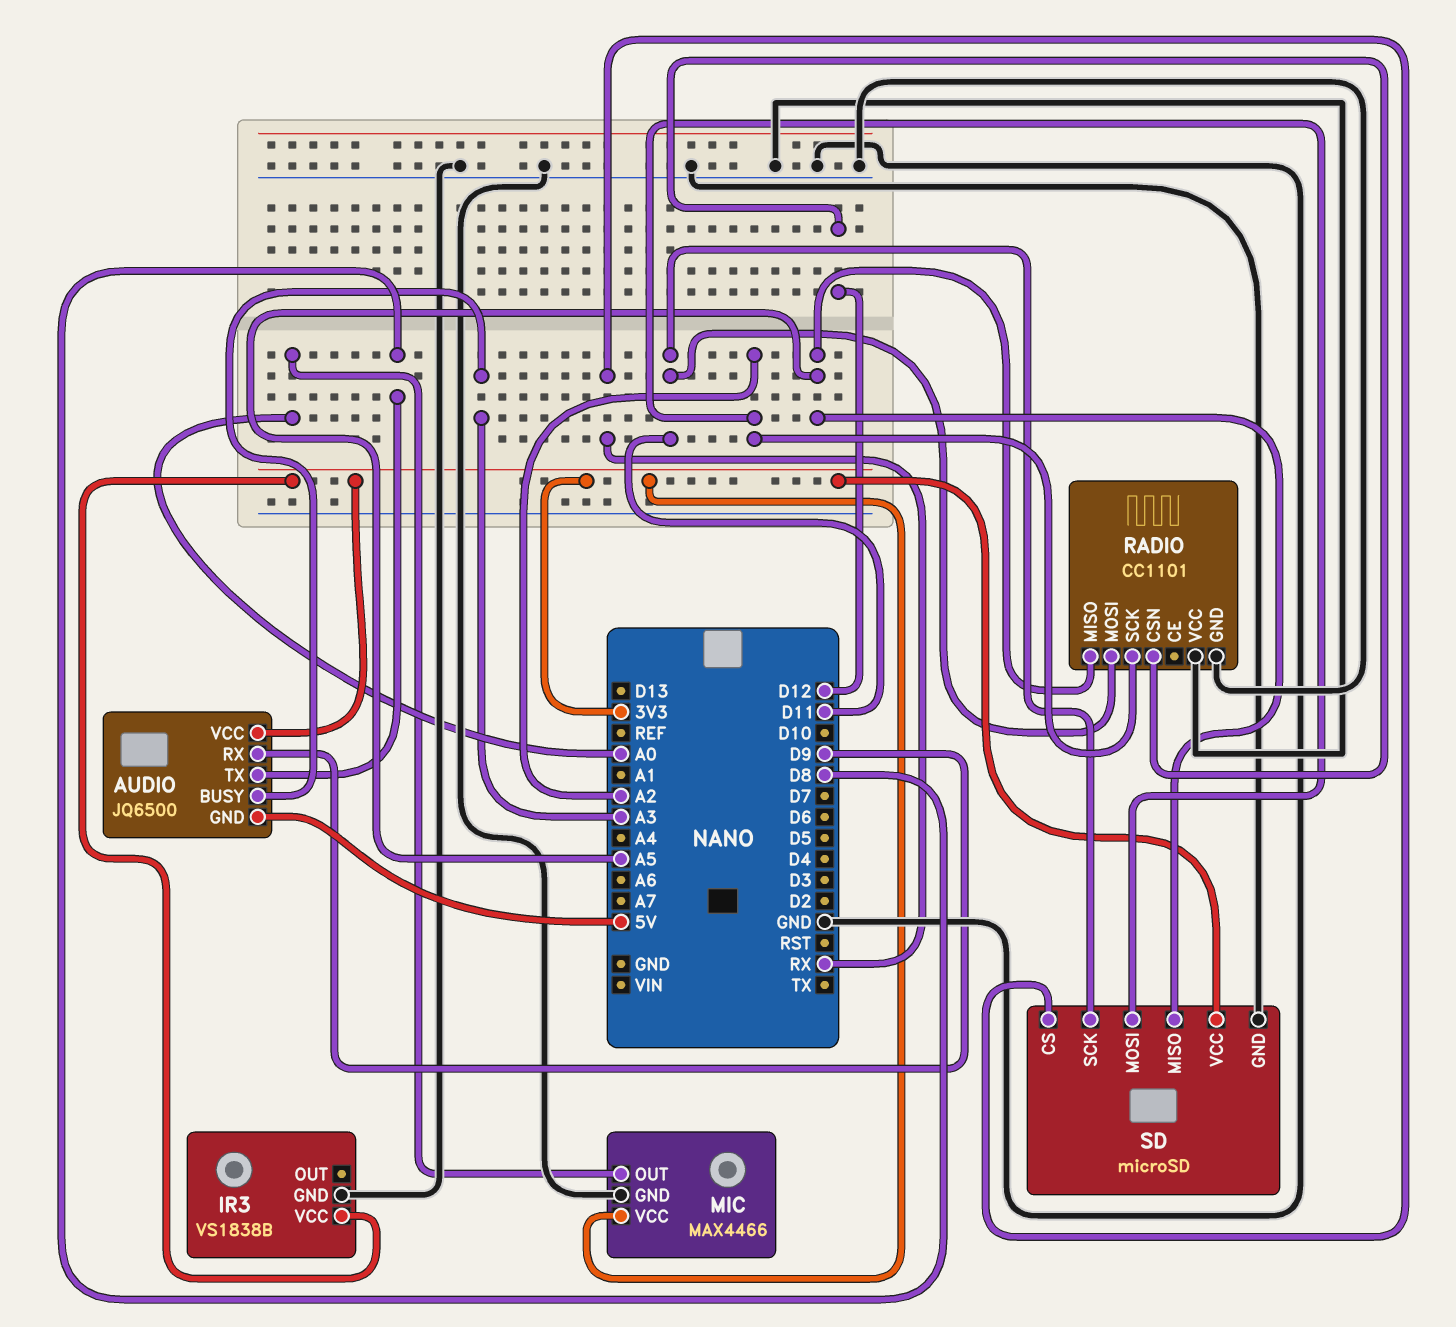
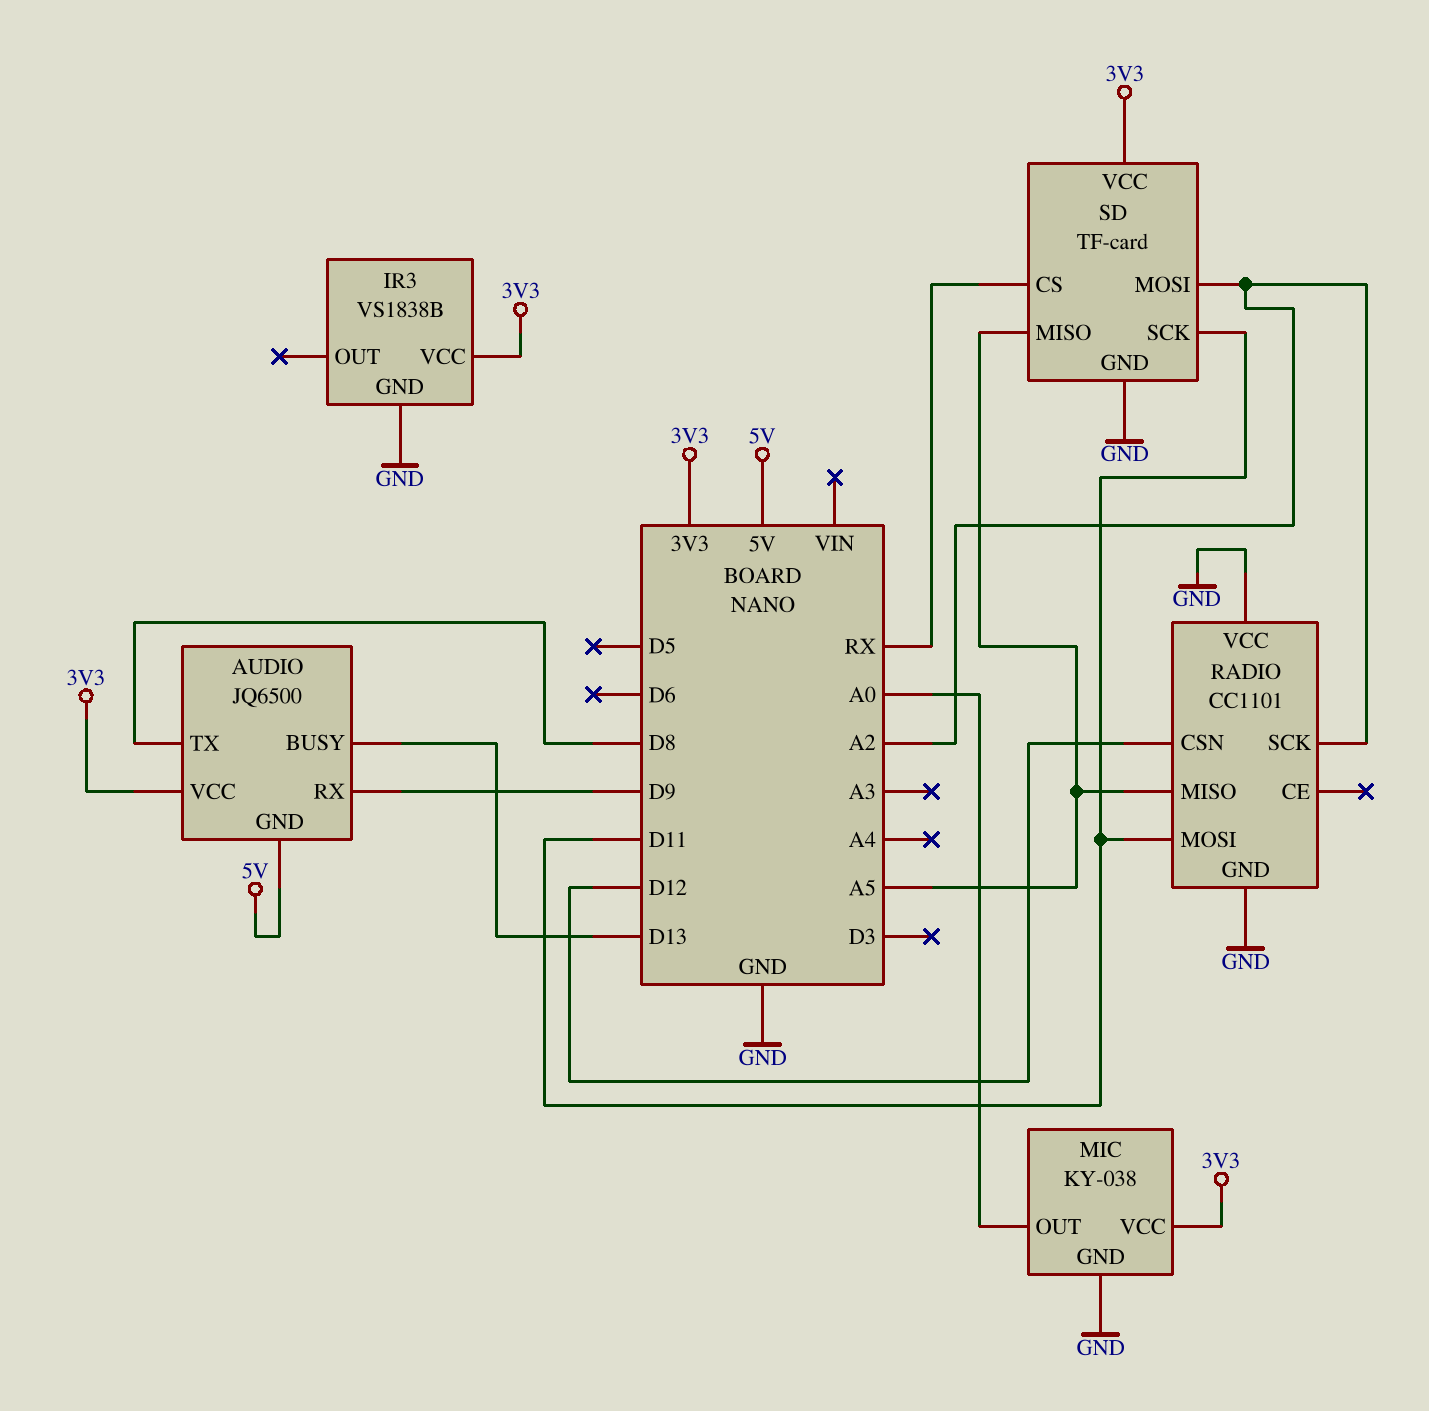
AUDIO pin BUSY: A3 -> D13
MIC: MAX4466 -> KY-038
SD: microSD -> TF-card

